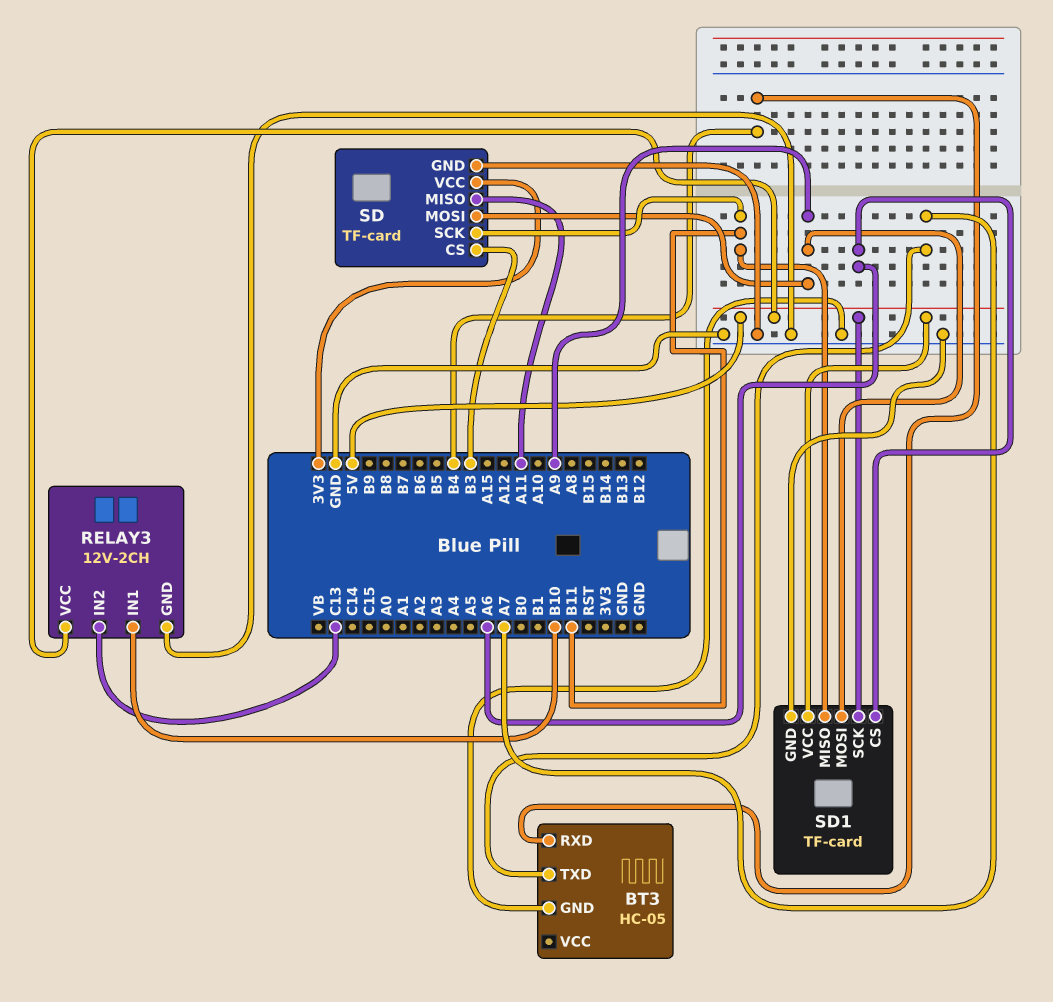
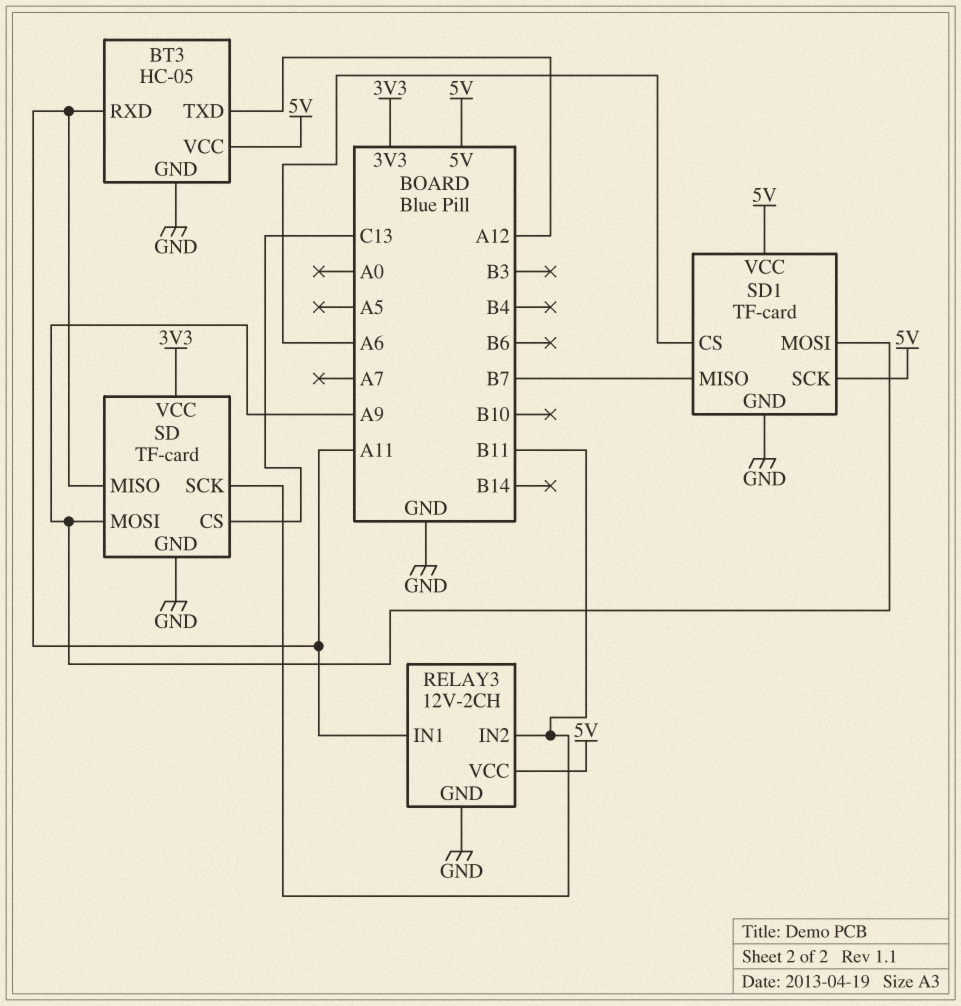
BT3 pin RXD: B4 -> A11
BT3 pin TXD: A7 -> A12
BT3 pin VCC: none -> 5V
RELAY3 pin IN1: B10 -> A11
RELAY3 pin IN2: C13 -> B11
SD pin CS: B3 -> C13
SD1 pin MISO: B11 -> B7

